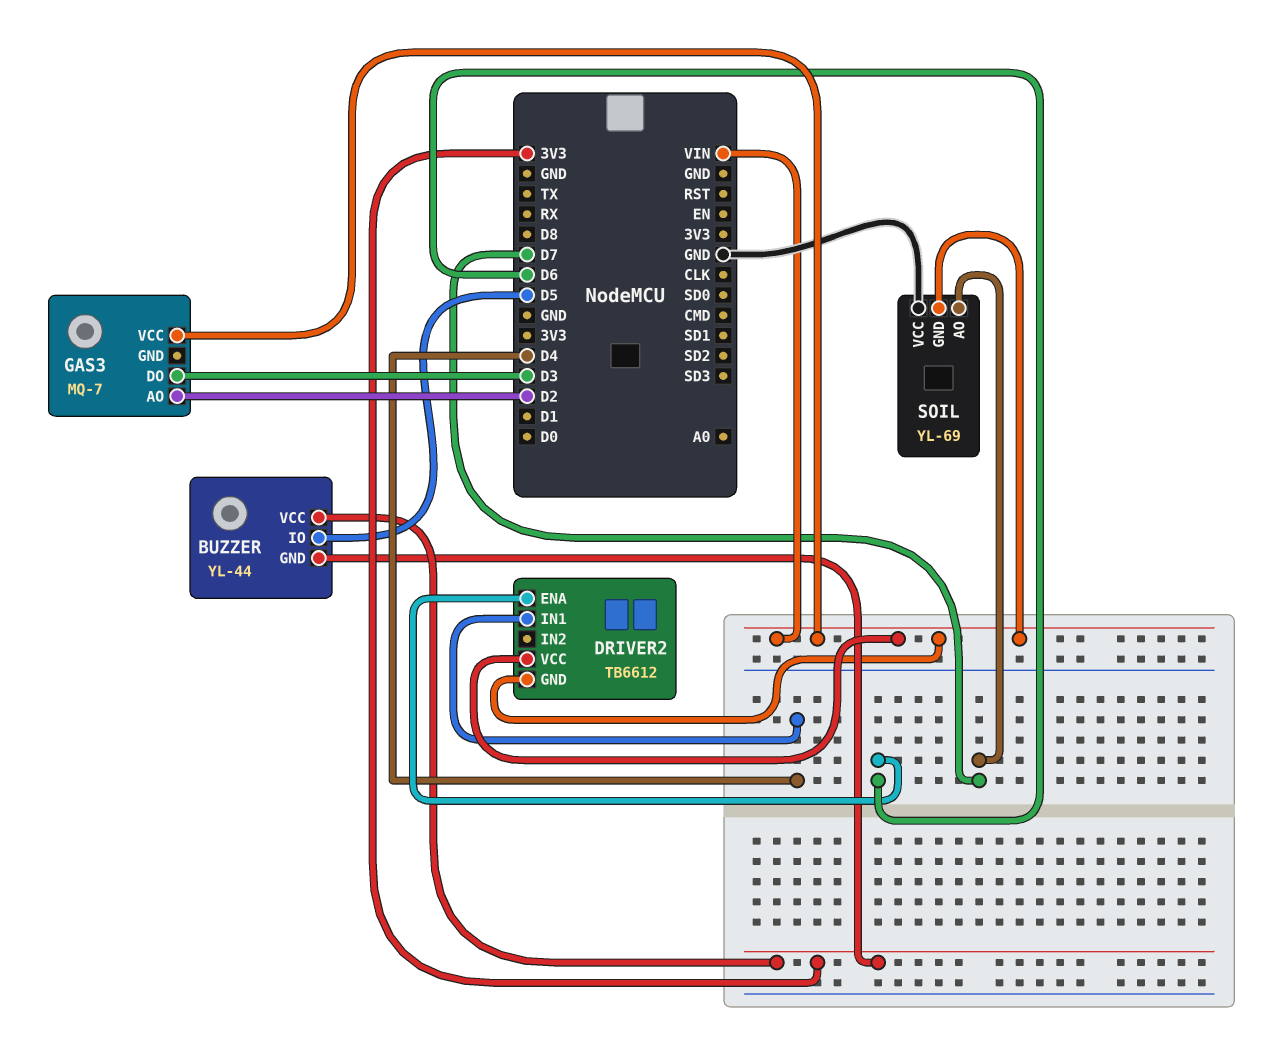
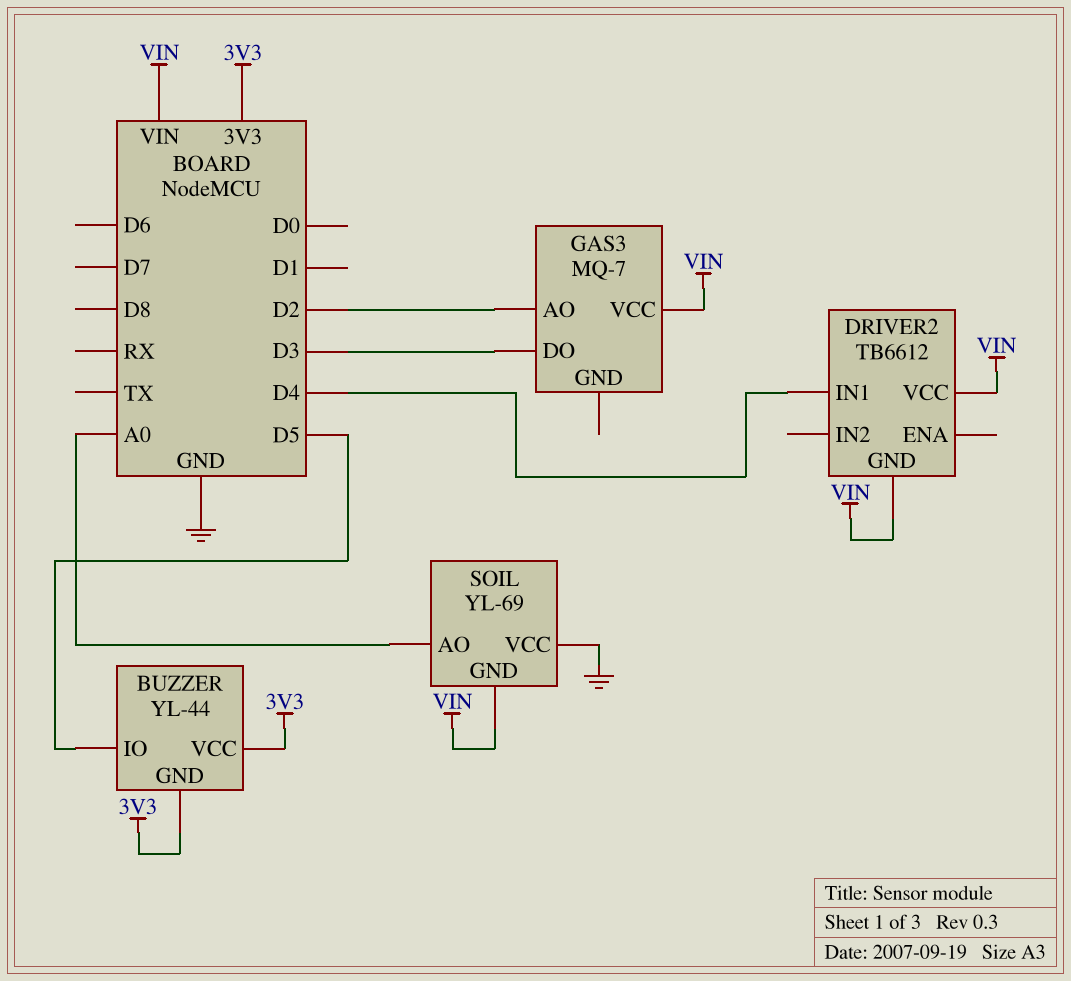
DRIVER2 pin ENA: D6 -> none
SOIL pin AO: D7 -> A0

